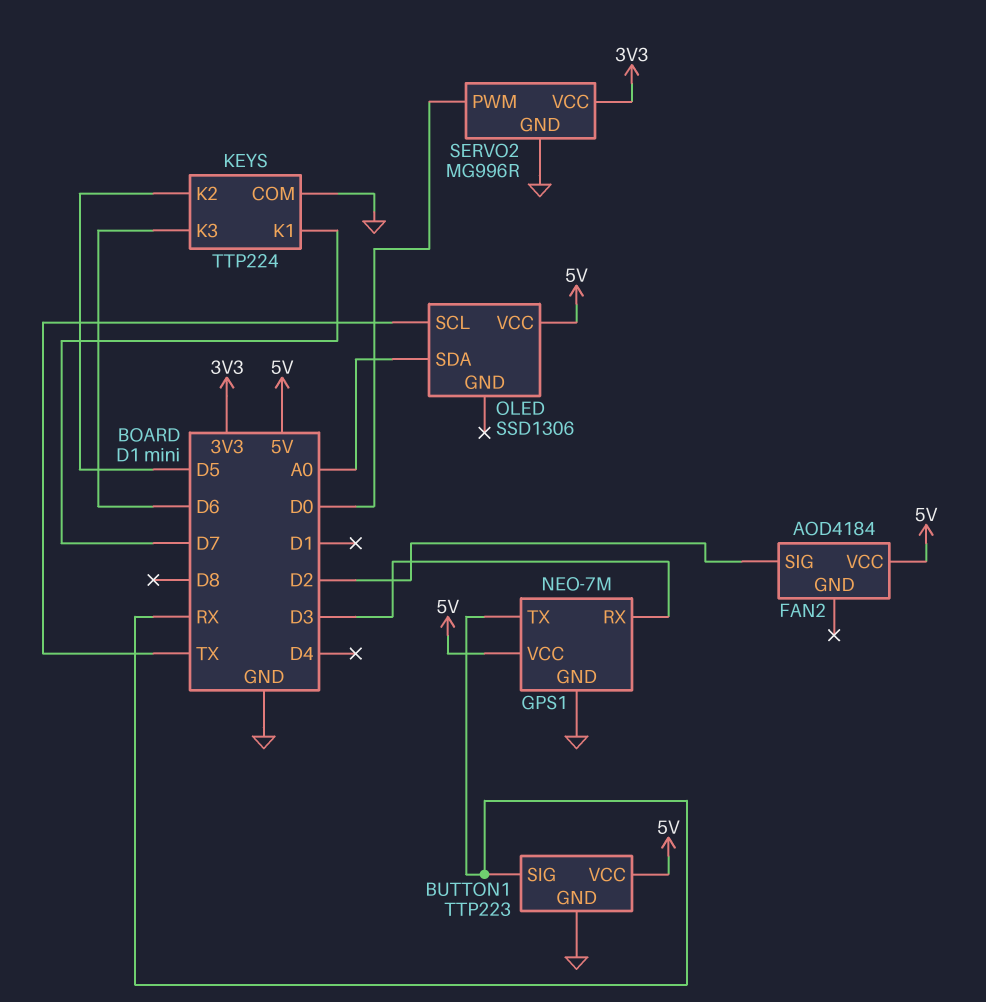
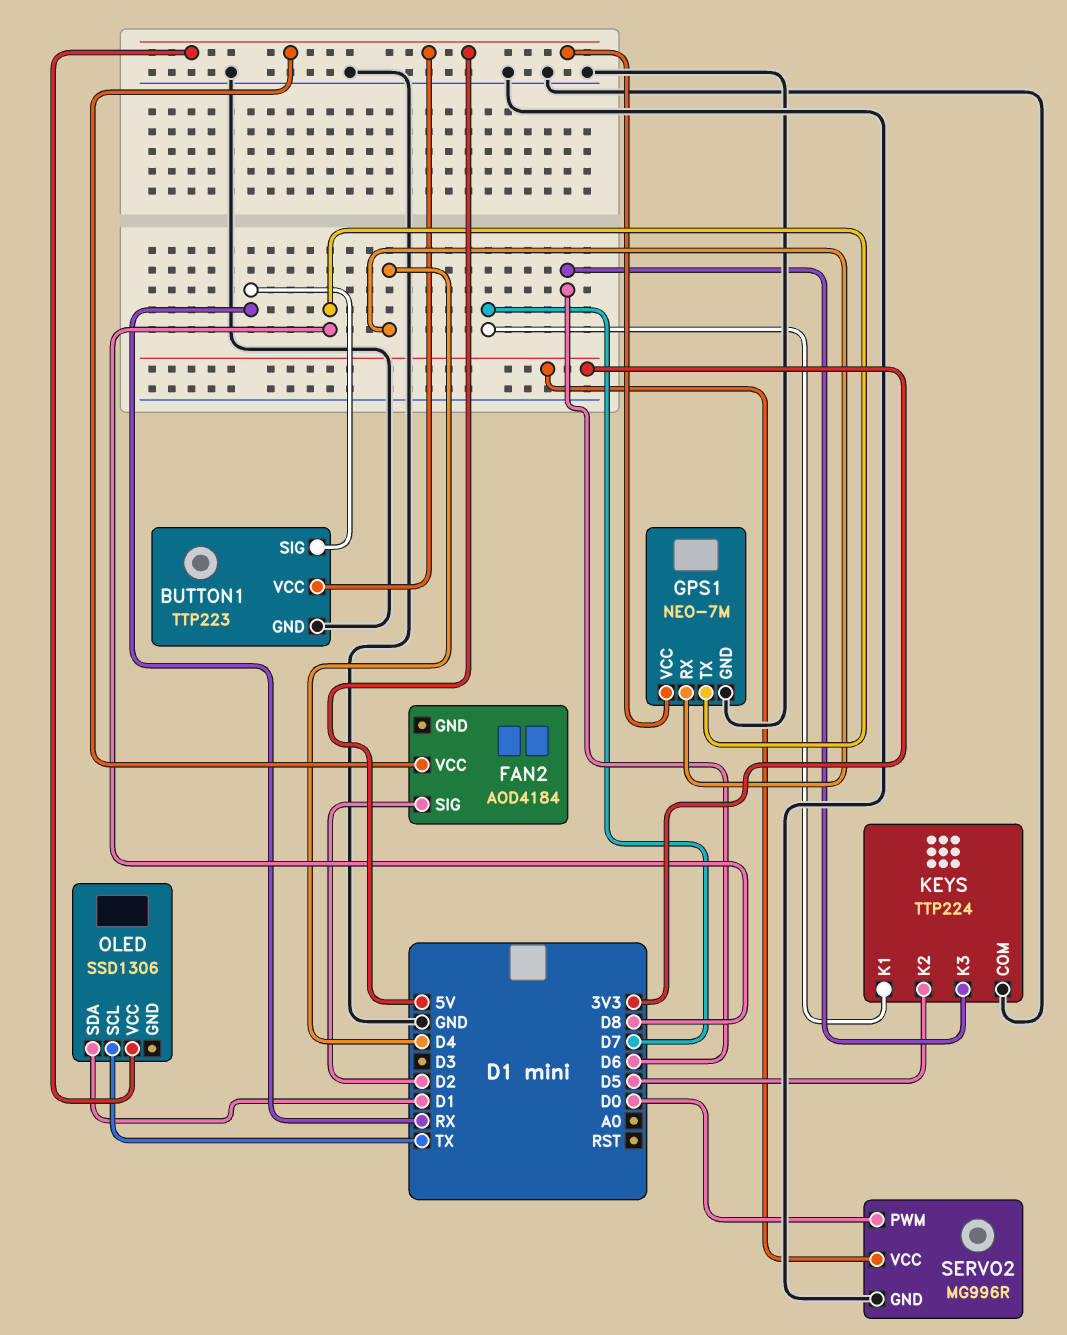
GPS1 pin RX: D3 -> D4
GPS1 pin TX: RX -> D8
OLED pin SDA: A0 -> D1

